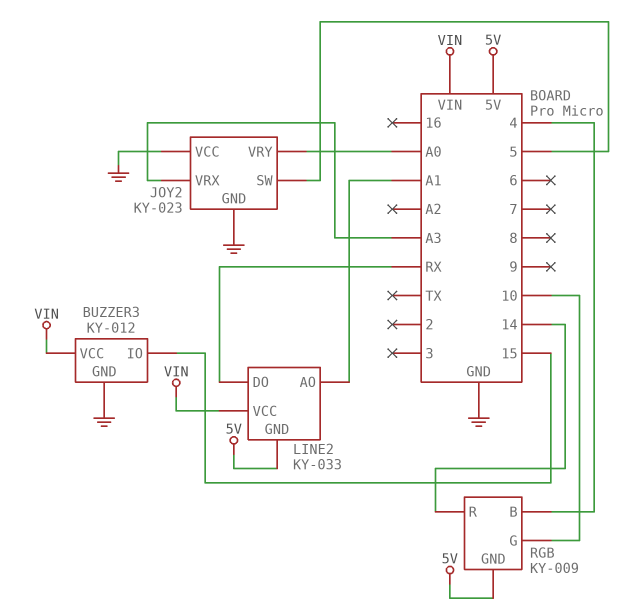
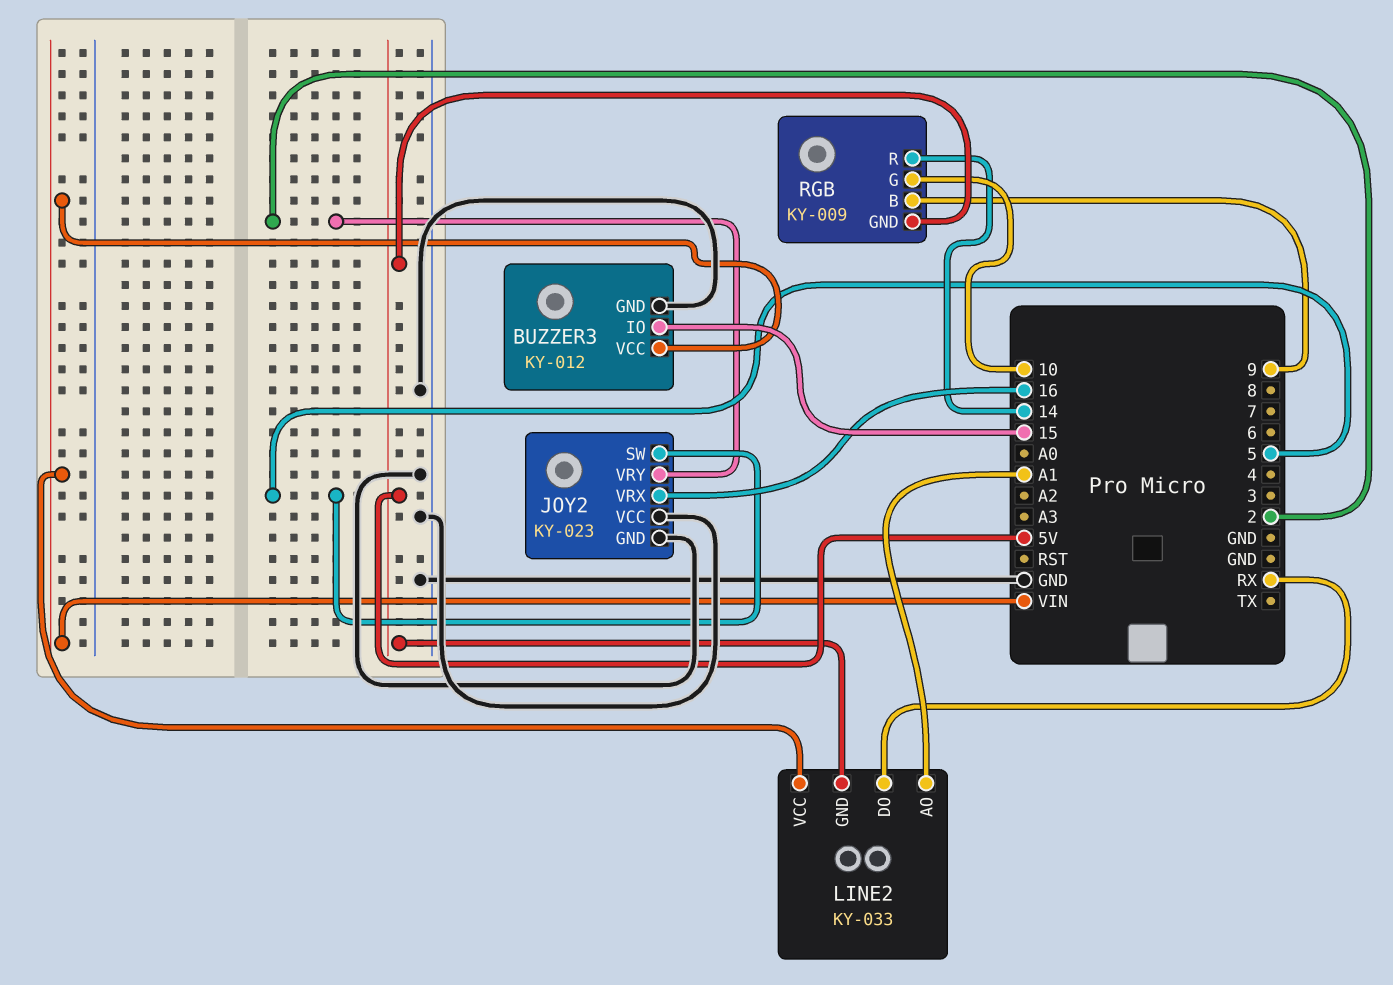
JOY2 pin VRX: A3 -> 16
JOY2 pin VRY: A0 -> 2
RGB pin B: 4 -> 9

